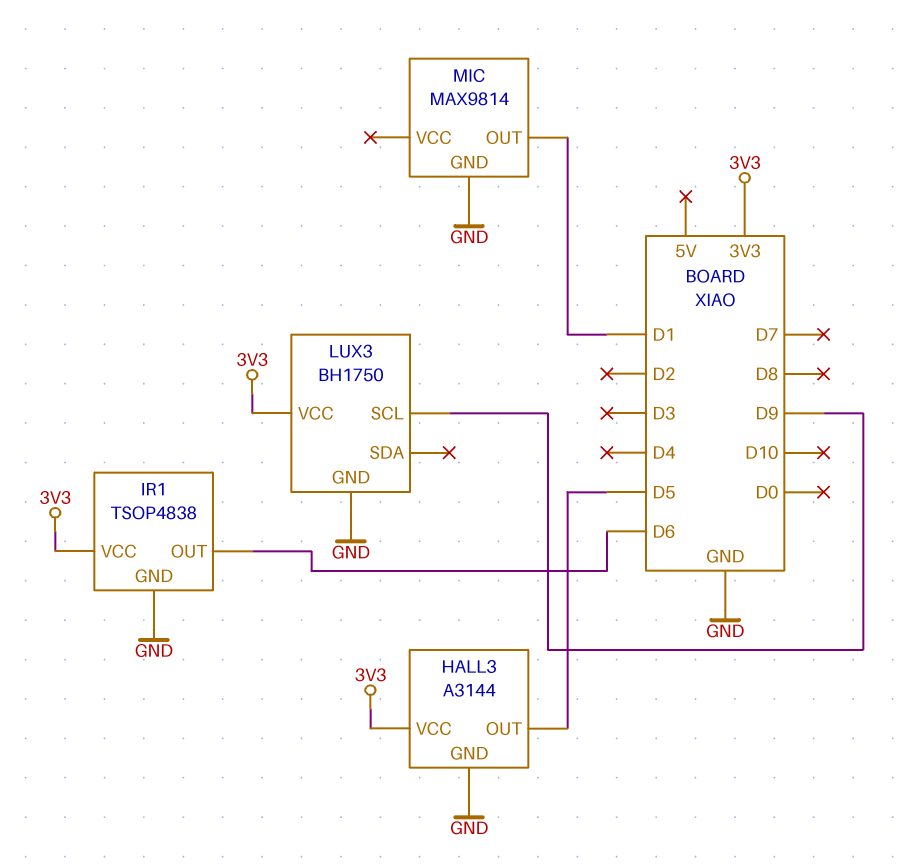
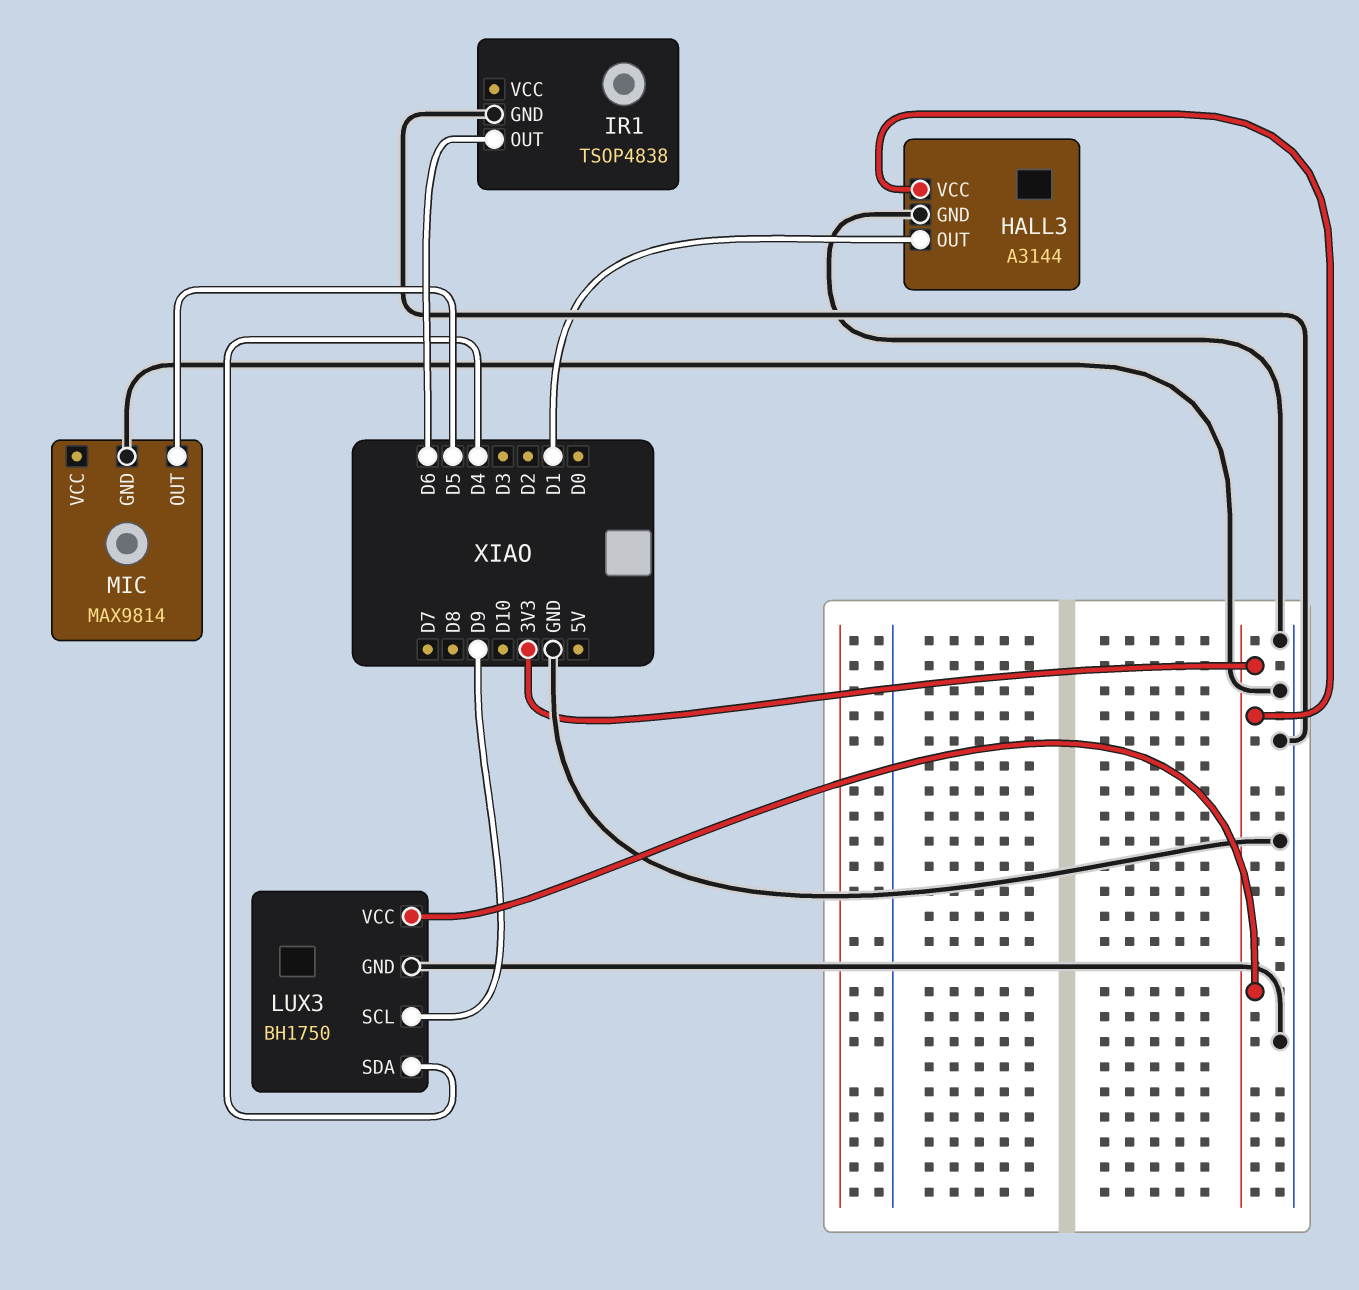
HALL3 pin OUT: D5 -> D1
IR1 pin VCC: 3V3 -> none
LUX3 pin SDA: none -> D4
MIC pin OUT: D1 -> D5

